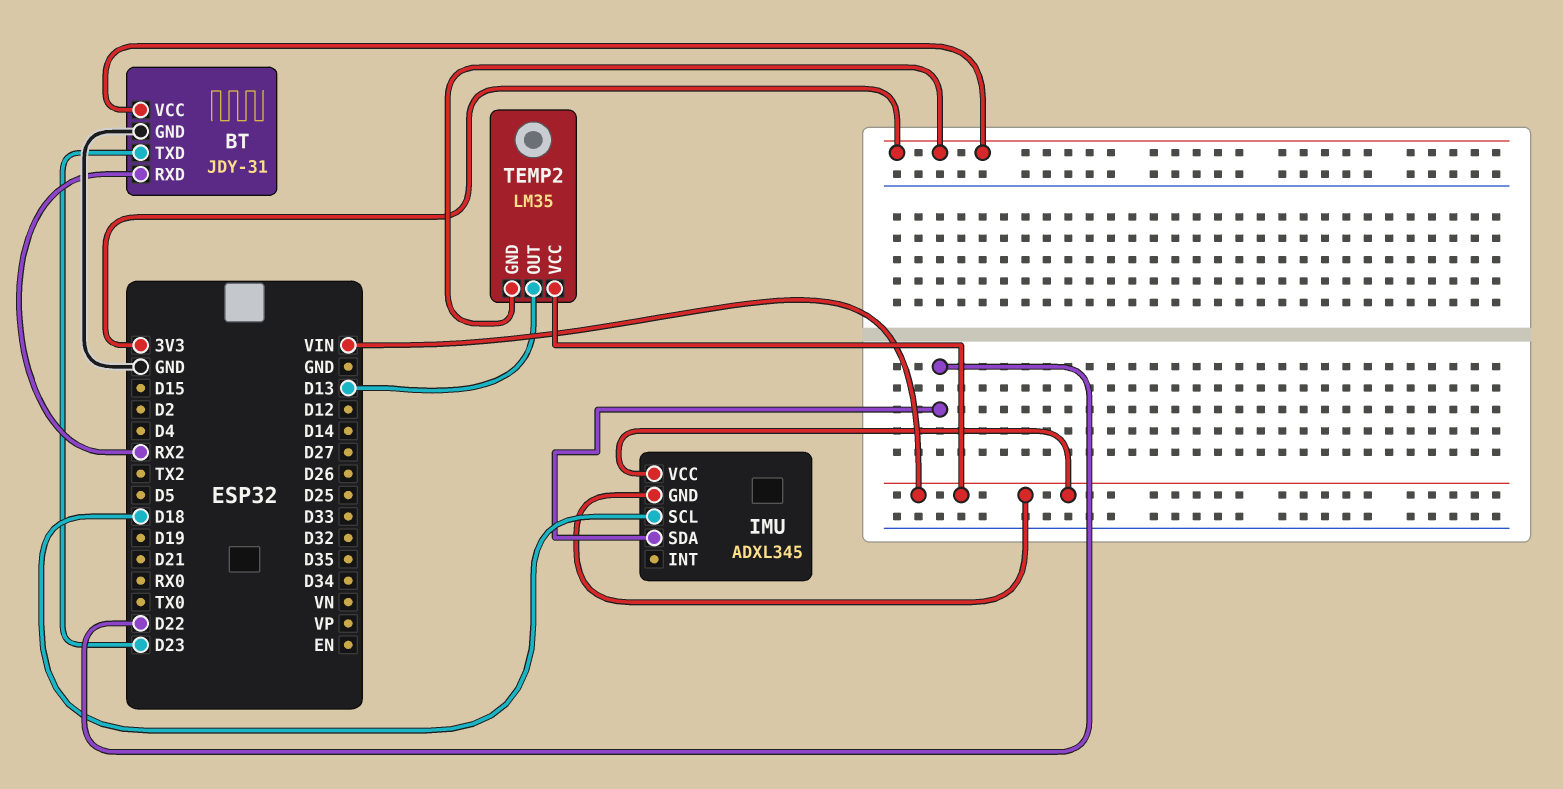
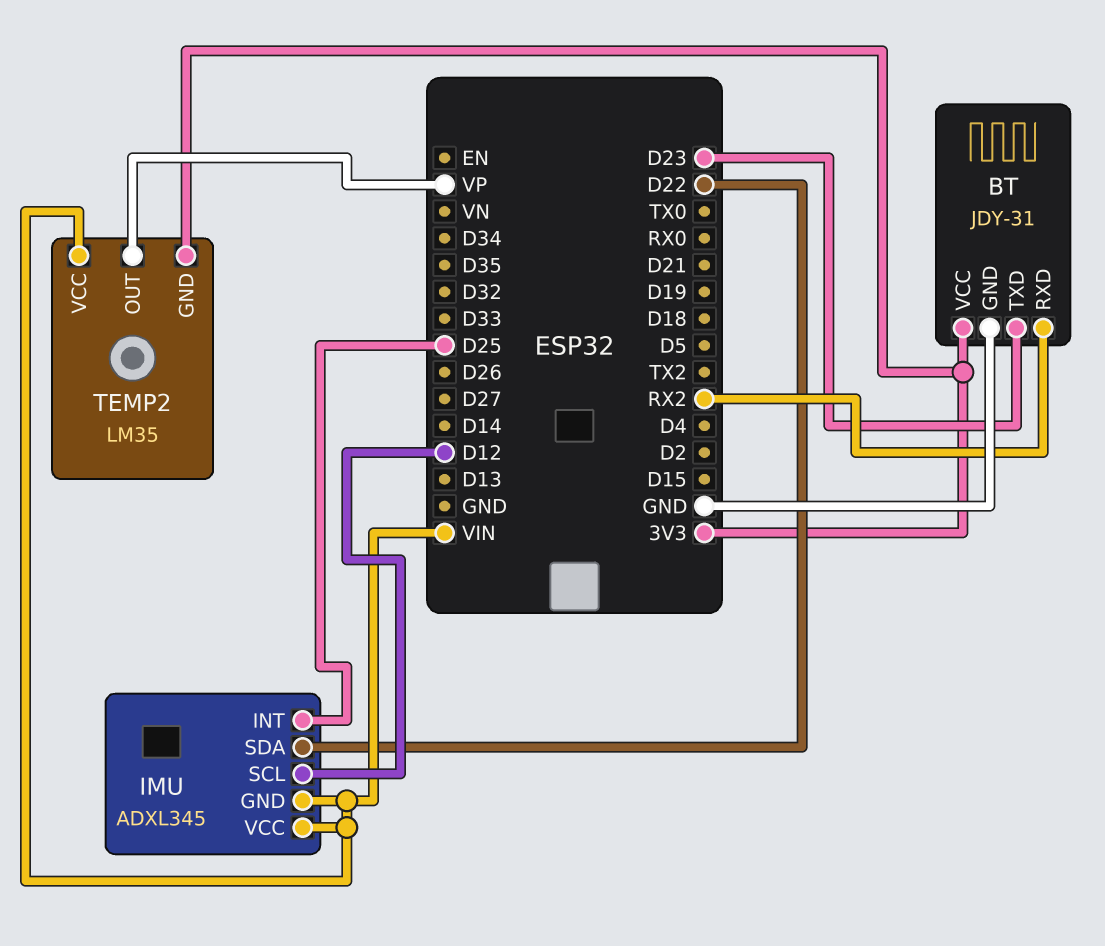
IMU pin INT: none -> D25
IMU pin SCL: D18 -> D12
TEMP2 pin OUT: D13 -> VP

